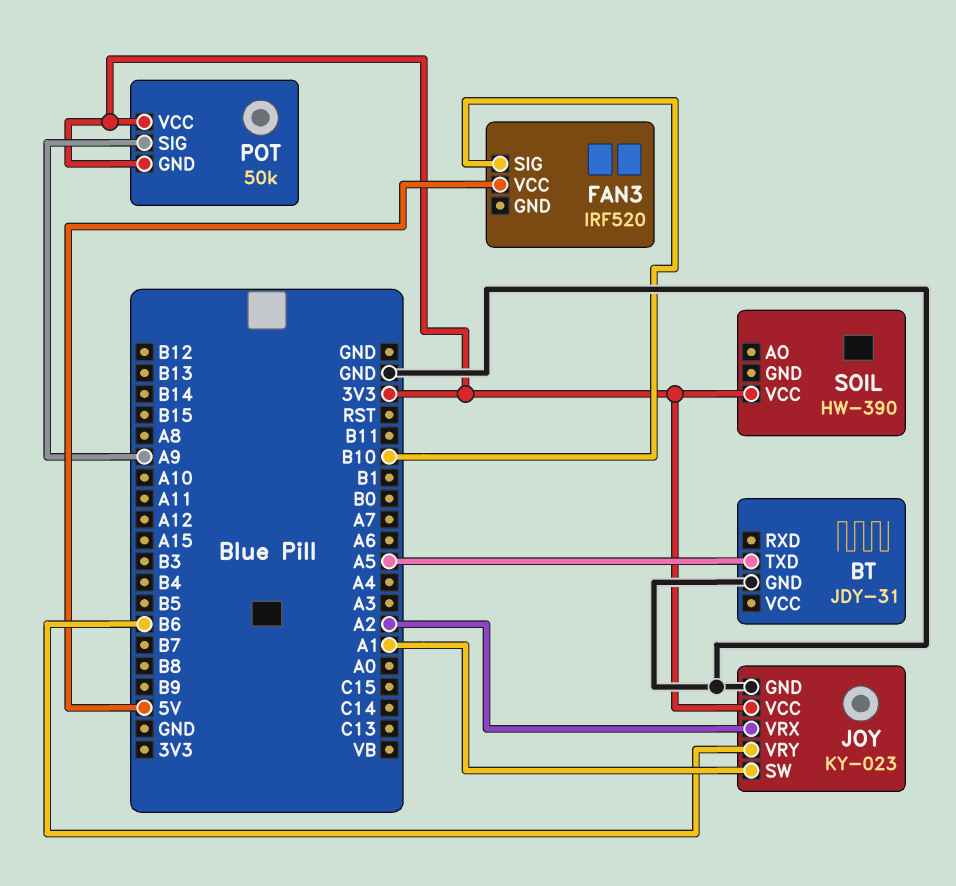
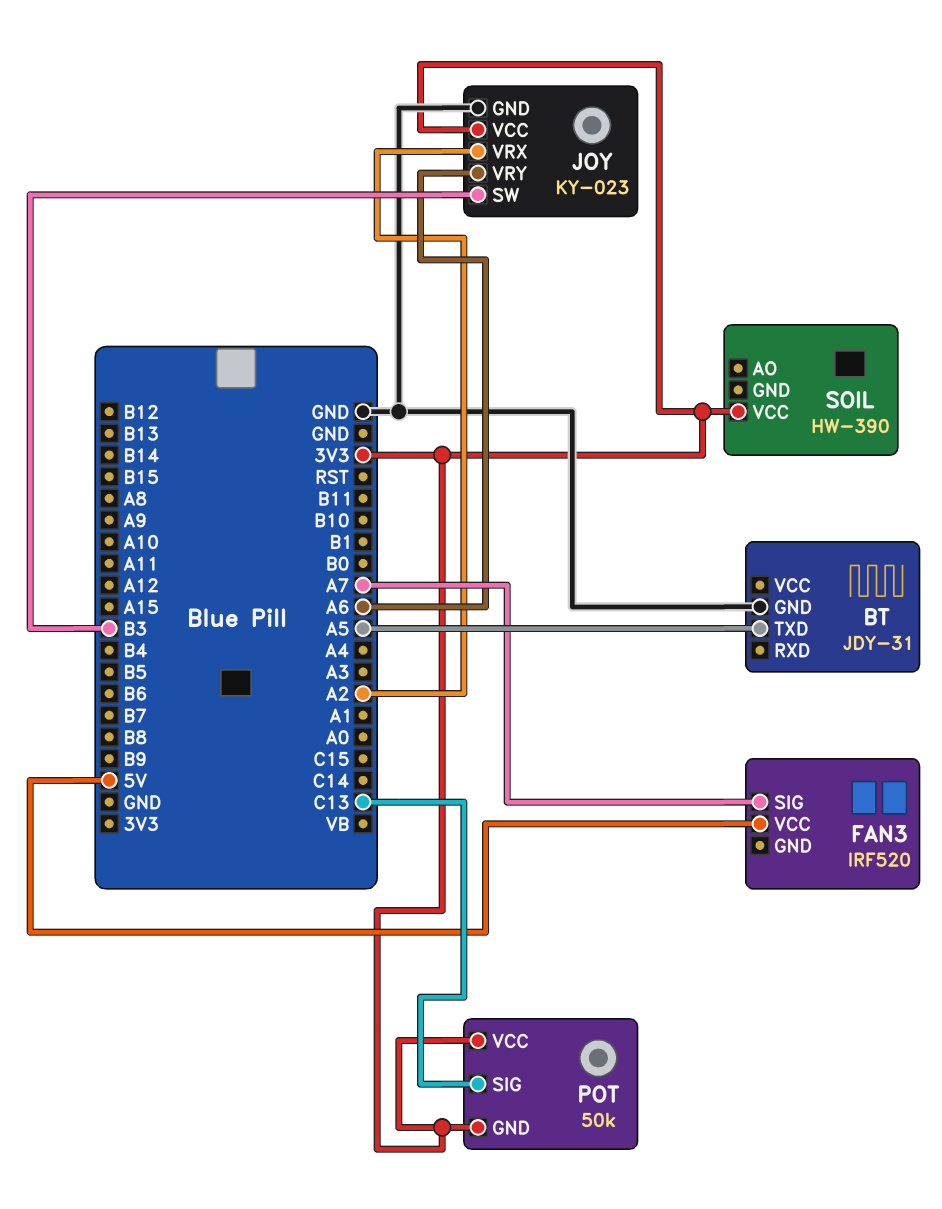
FAN3 pin SIG: B10 -> A7
JOY pin SW: A1 -> B3
JOY pin VRY: B6 -> A6
POT pin SIG: A9 -> C13

